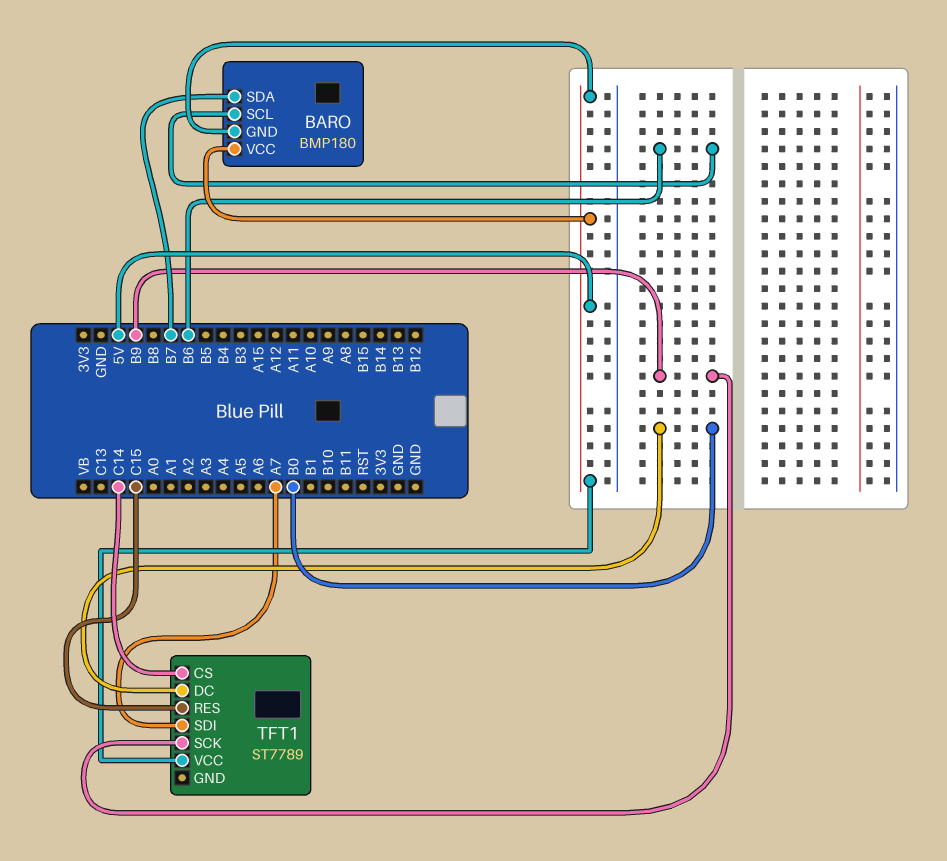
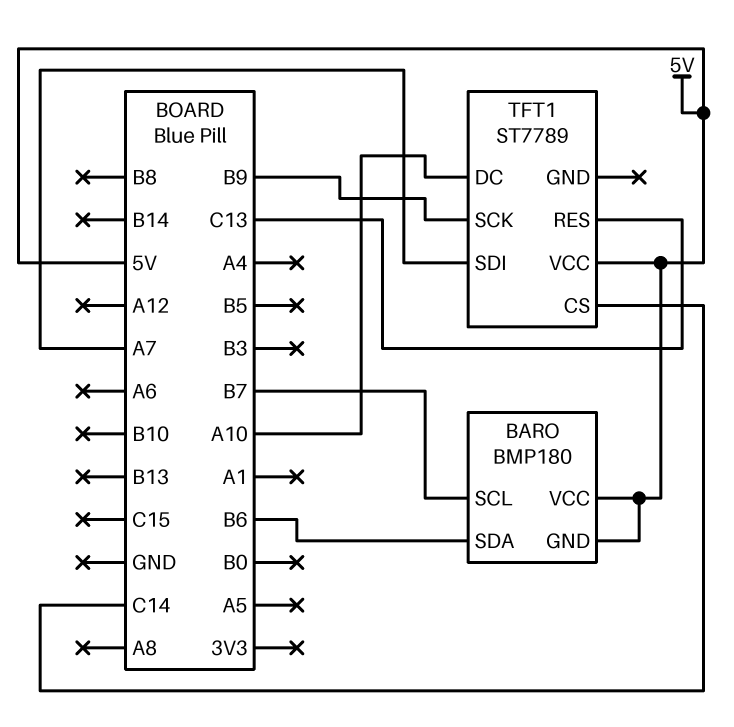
BARO pin SCL: B6 -> B7
BARO pin SDA: B7 -> B6
TFT1 pin DC: B0 -> A10
TFT1 pin RES: C15 -> C13

